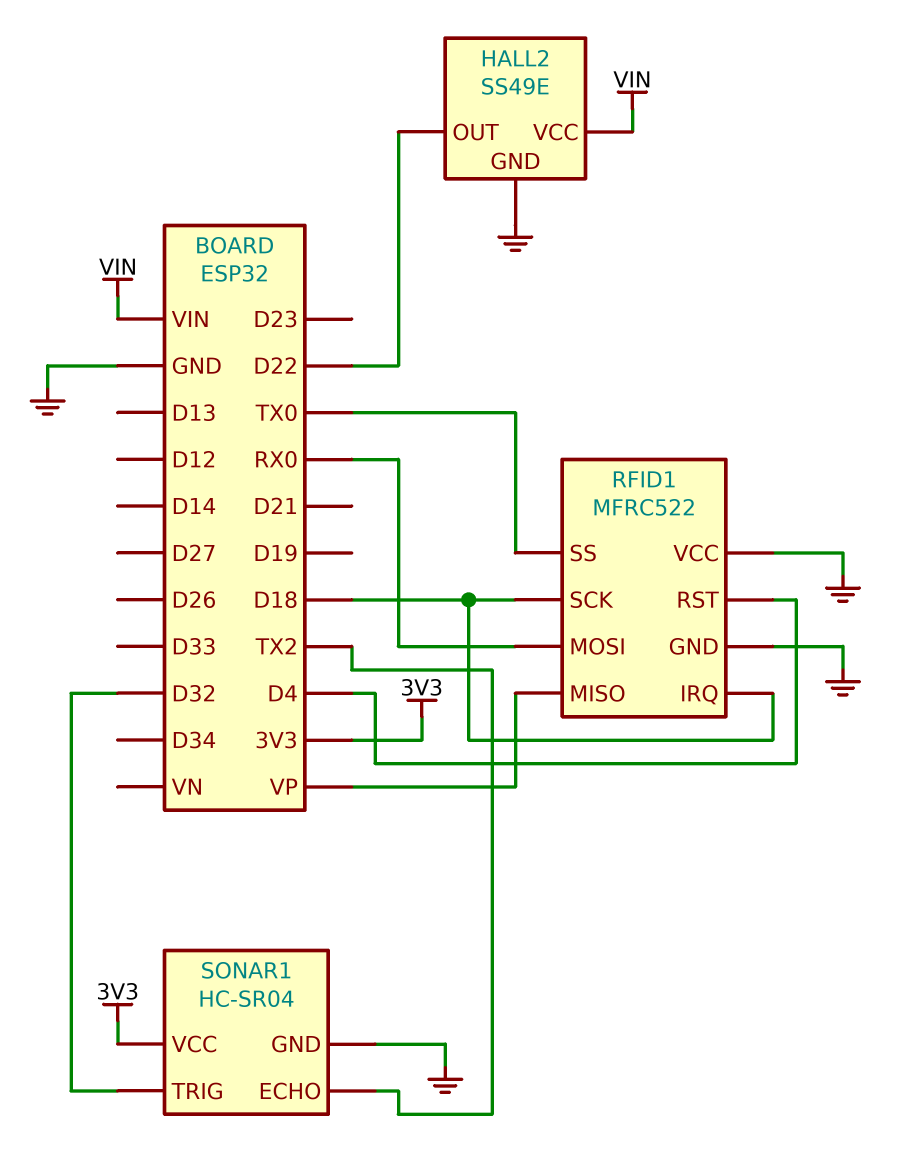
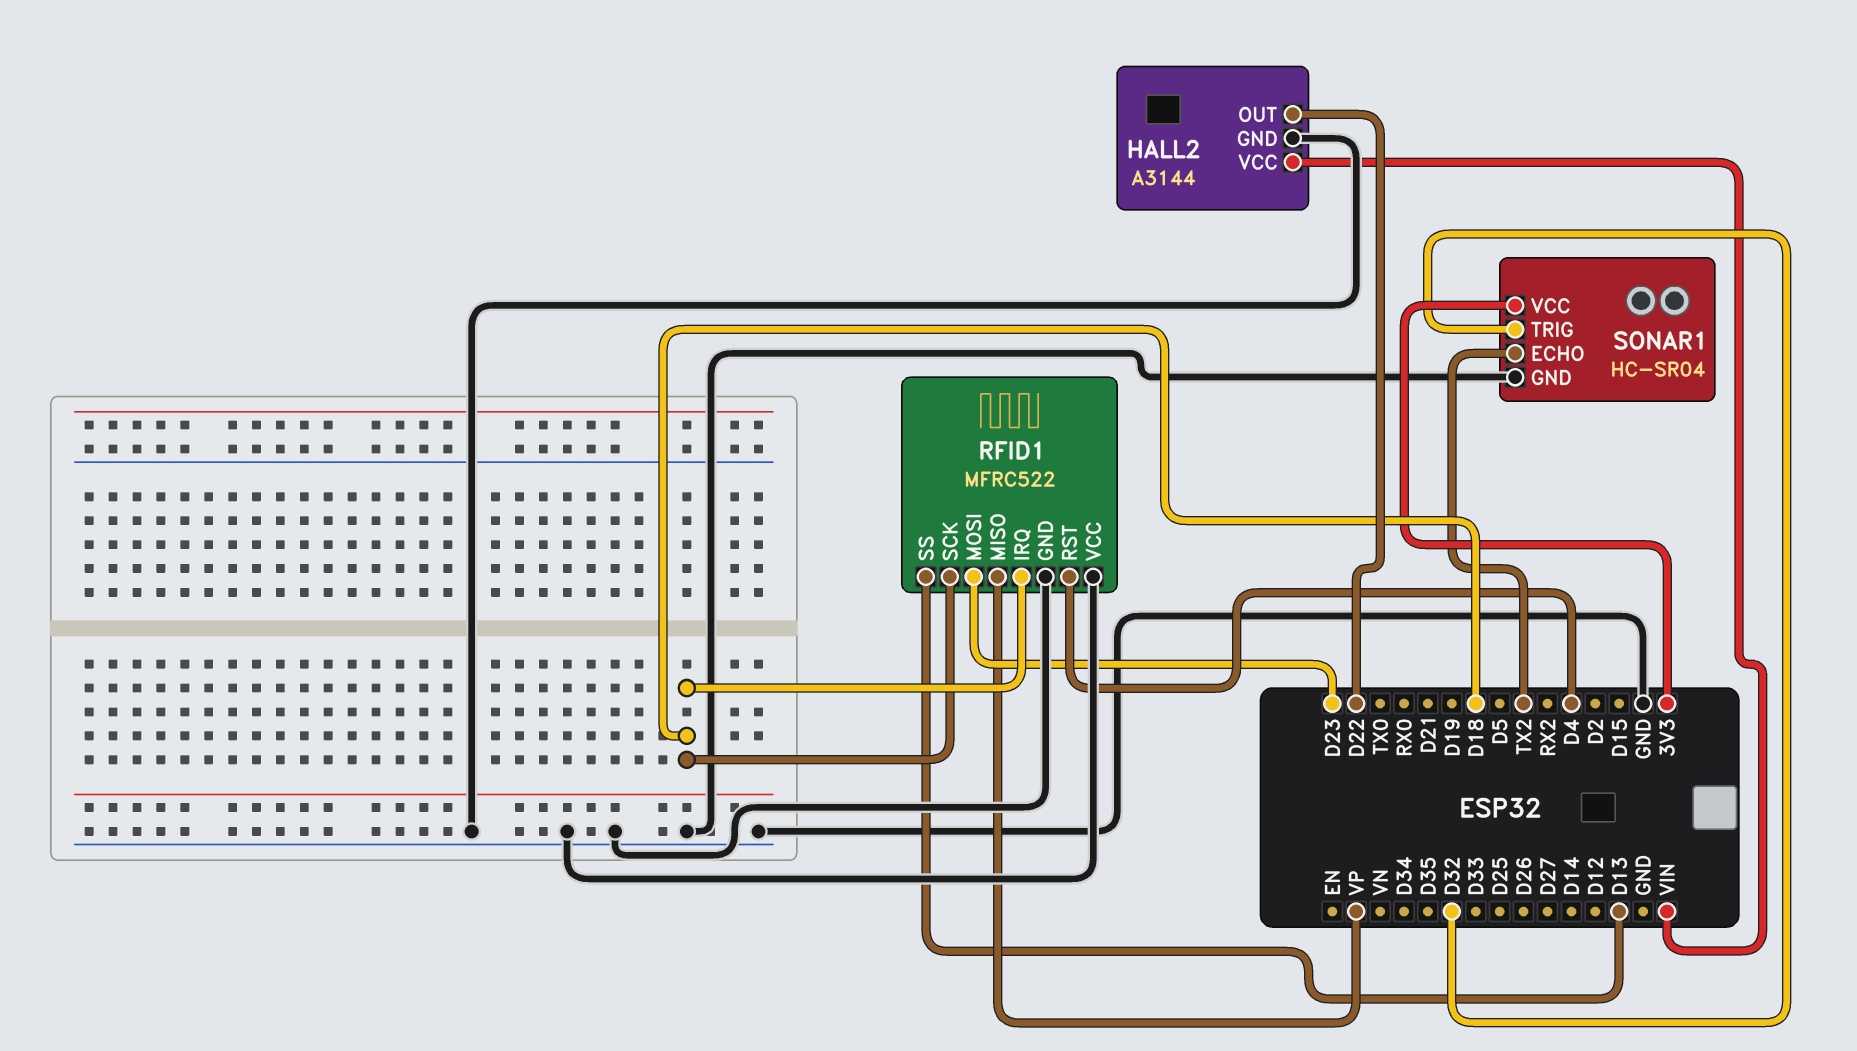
HALL2: SS49E -> A3144
RFID1 pin MOSI: RX0 -> D23
RFID1 pin SS: TX0 -> D13

